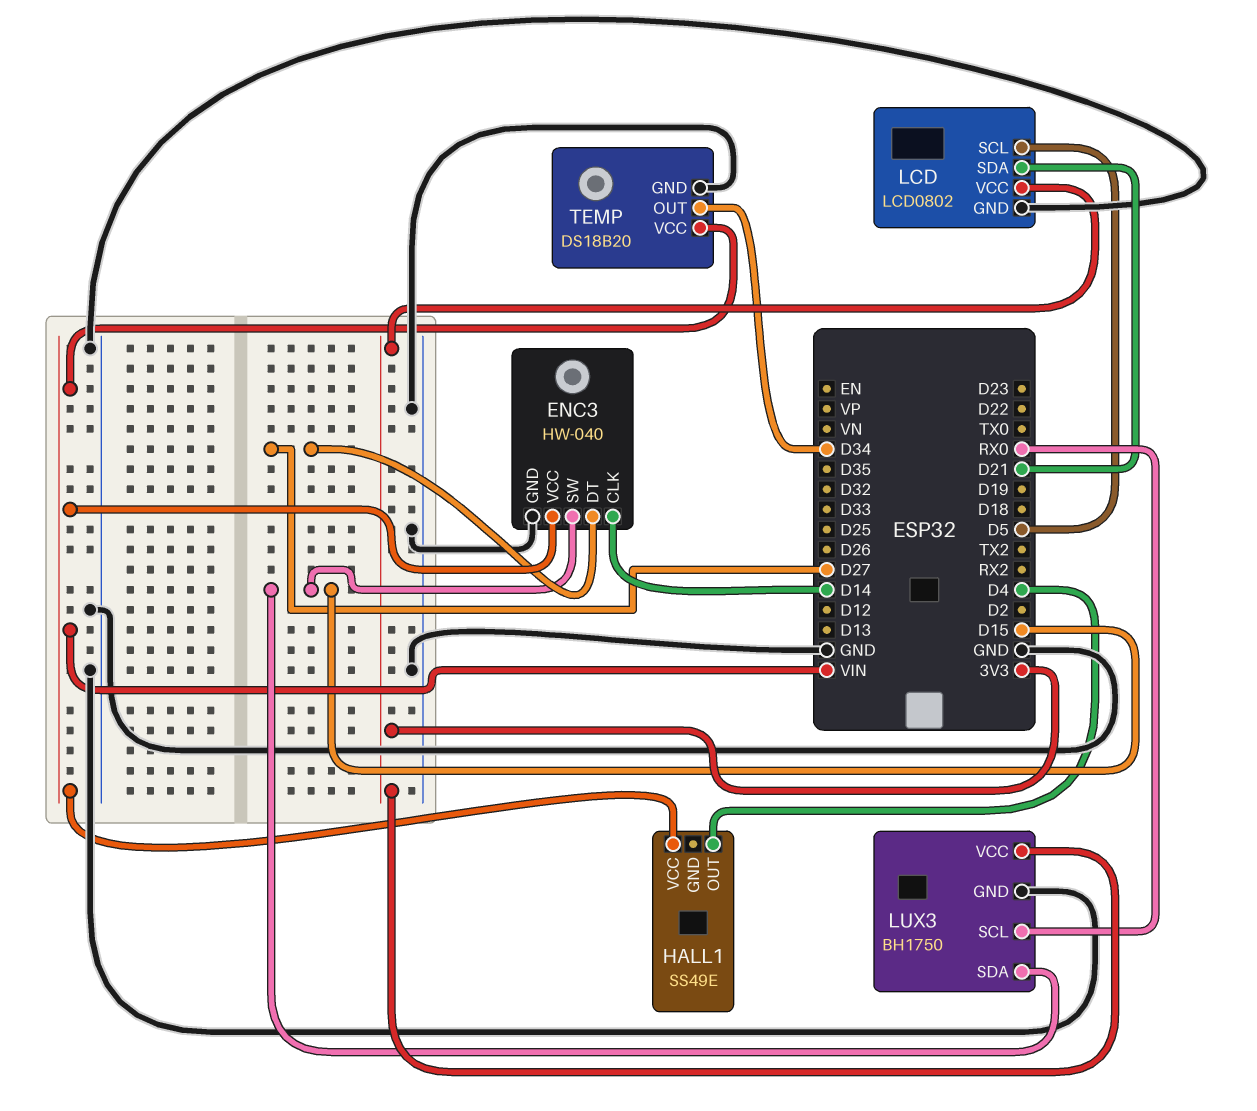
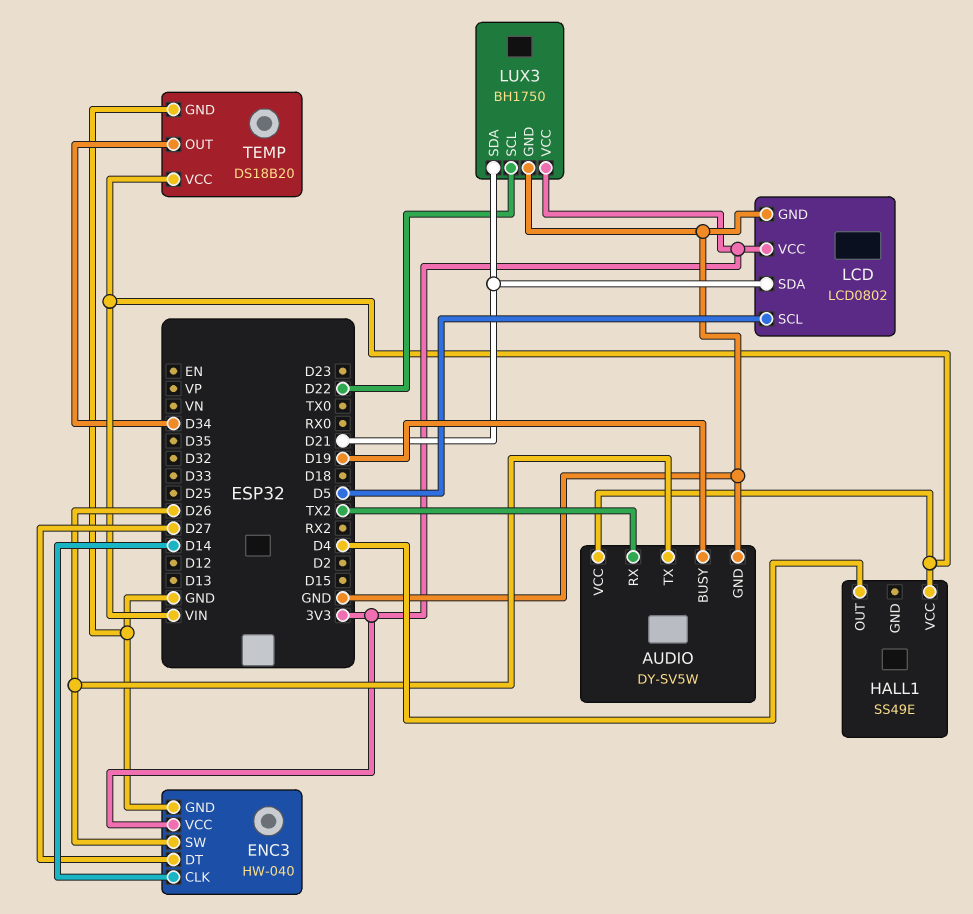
AUDIO: none -> DY-SV5W
AUDIO pin BUSY: none -> D19
AUDIO pin GND: none -> GND
AUDIO pin RX: none -> TX2
AUDIO pin TX: none -> D26
AUDIO pin VCC: none -> VIN
ENC3 pin SW: D15 -> D26
ENC3 pin VCC: VIN -> 3V3
LUX3 pin SCL: RX0 -> D22
LUX3 pin SDA: D15 -> D21

